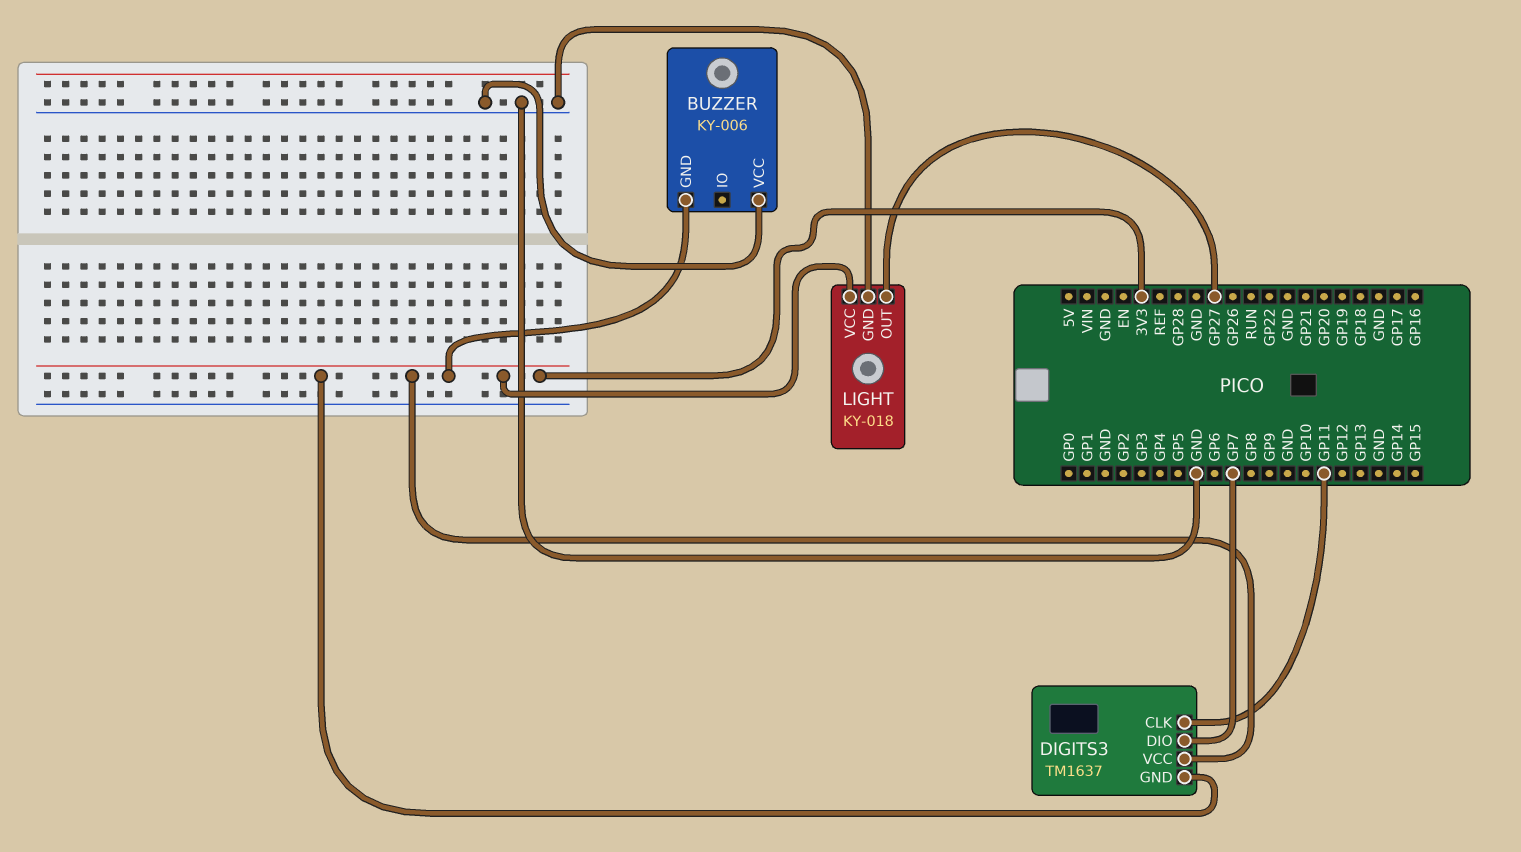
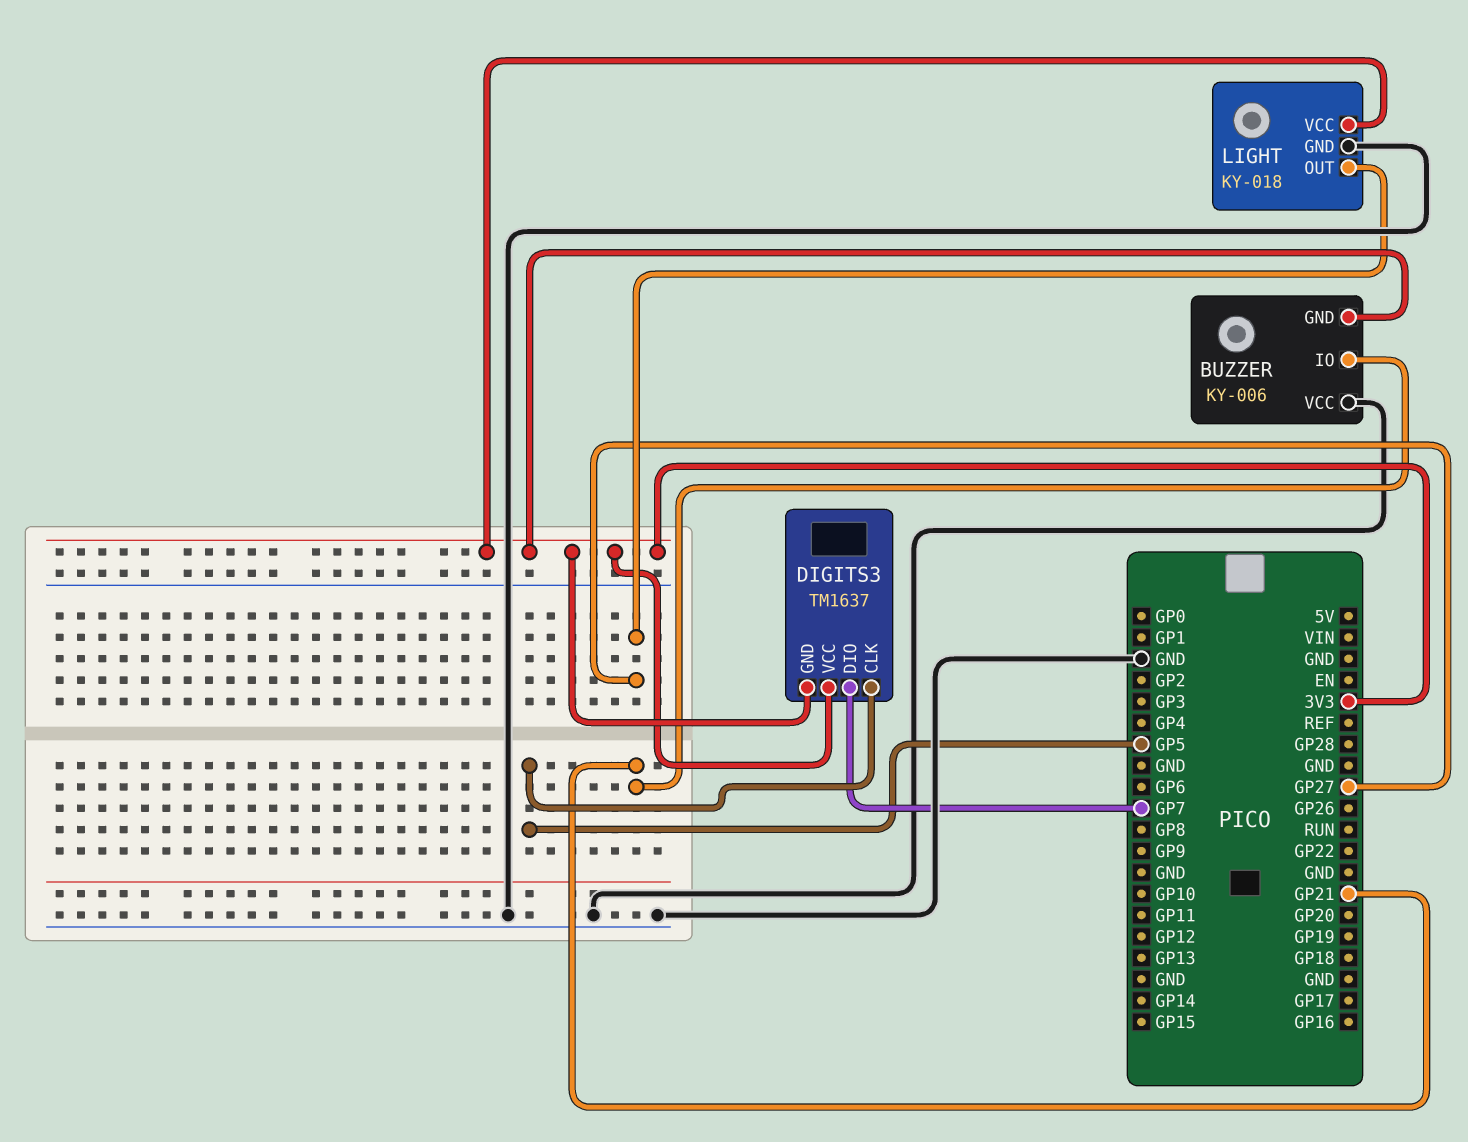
BUZZER pin IO: none -> GP21
DIGITS3 pin CLK: GP11 -> GP5

